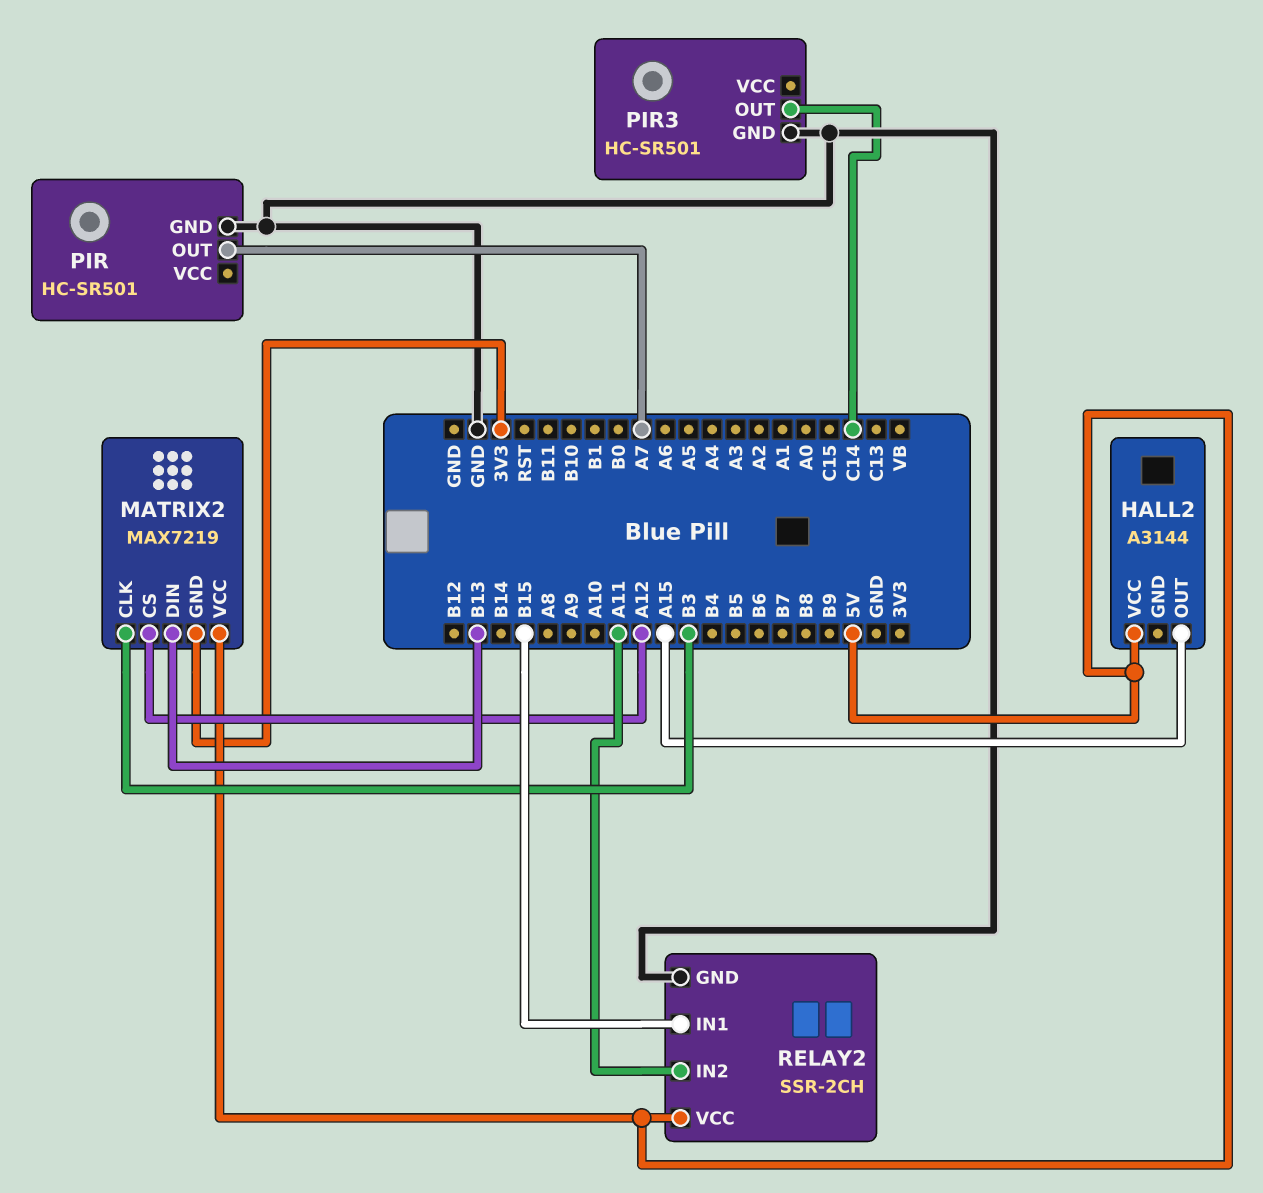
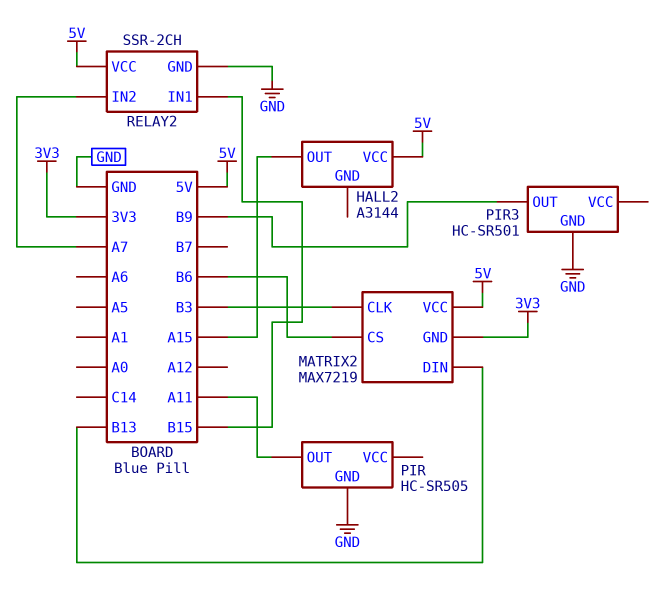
MATRIX2 pin CS: A12 -> B6
PIR: HC-SR501 -> HC-SR505
PIR pin OUT: A7 -> A11
PIR3 pin OUT: C14 -> B9
RELAY2 pin IN2: A11 -> A7

